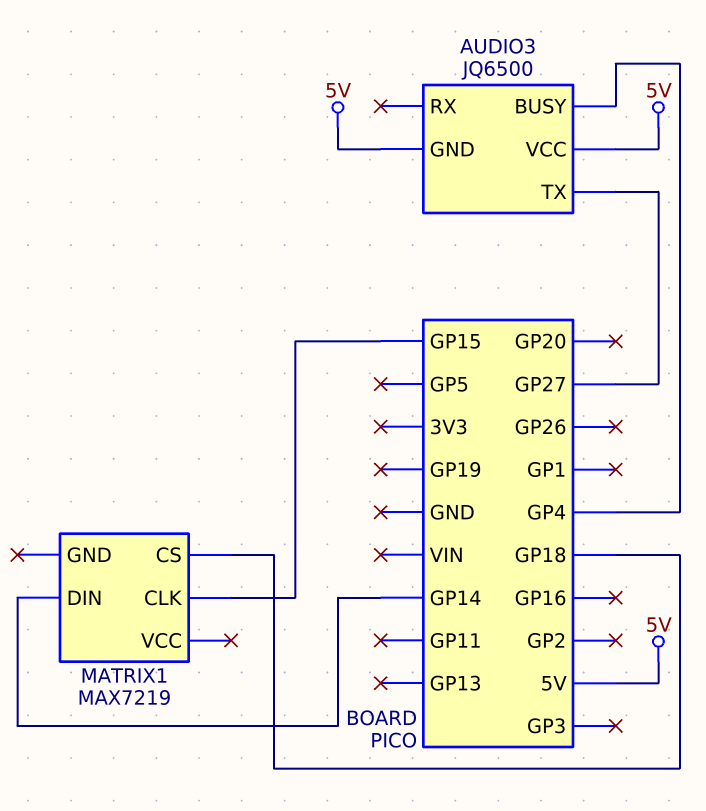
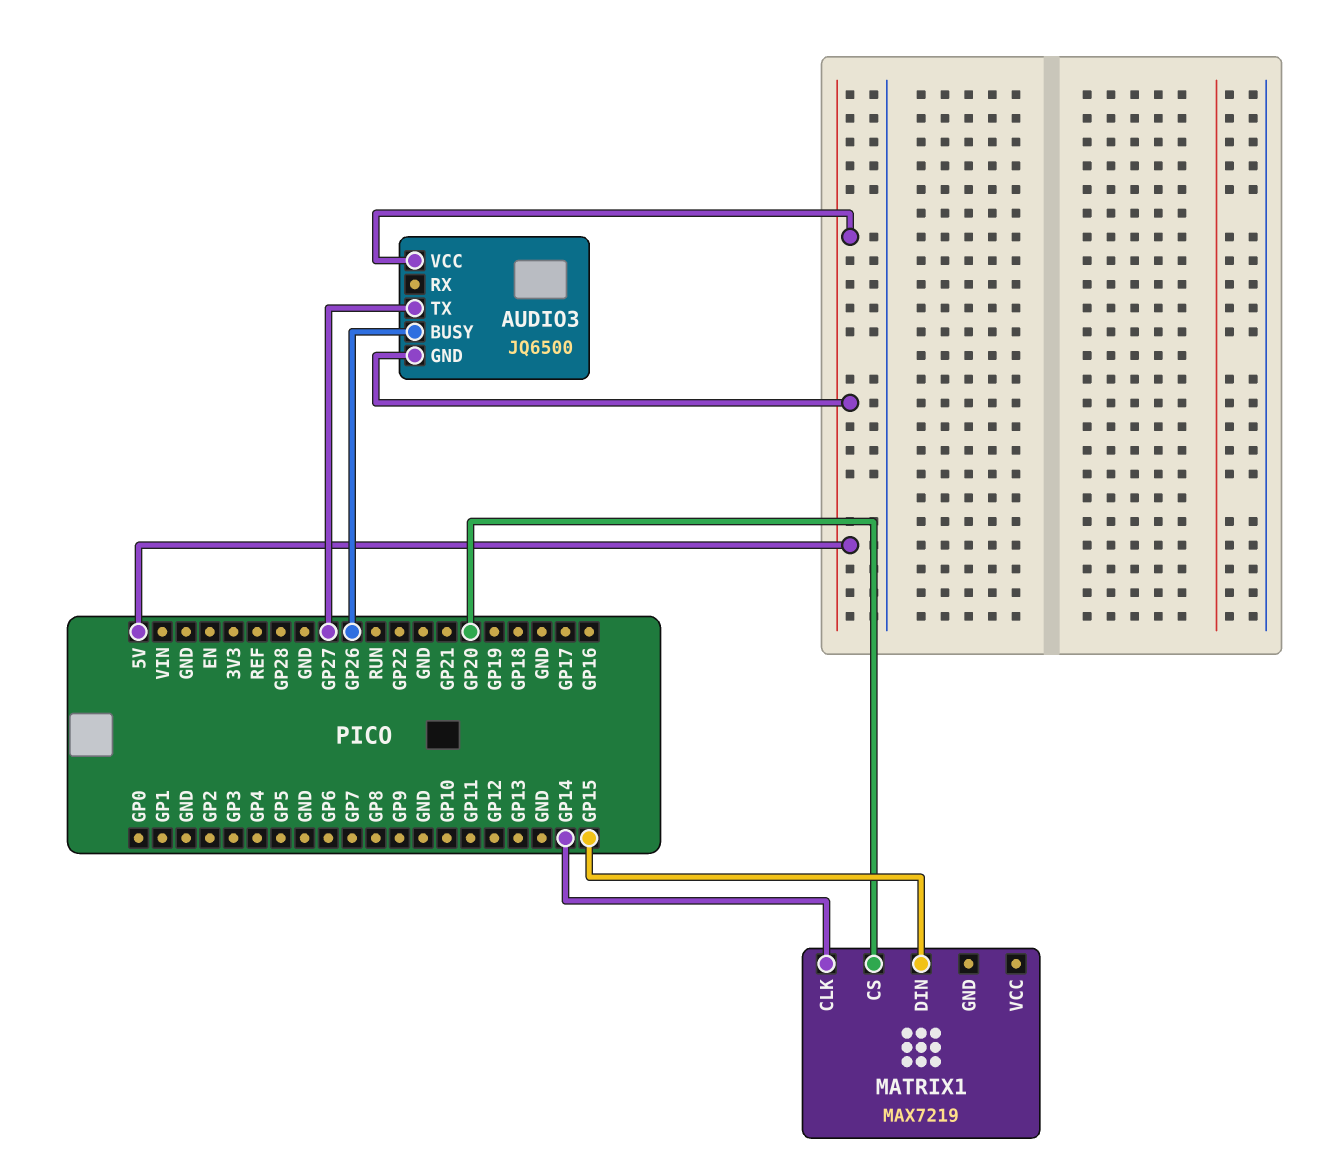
AUDIO3 pin BUSY: GP4 -> GP26
MATRIX1 pin CLK: GP15 -> GP14
MATRIX1 pin CS: GP18 -> GP20
MATRIX1 pin DIN: GP14 -> GP15

